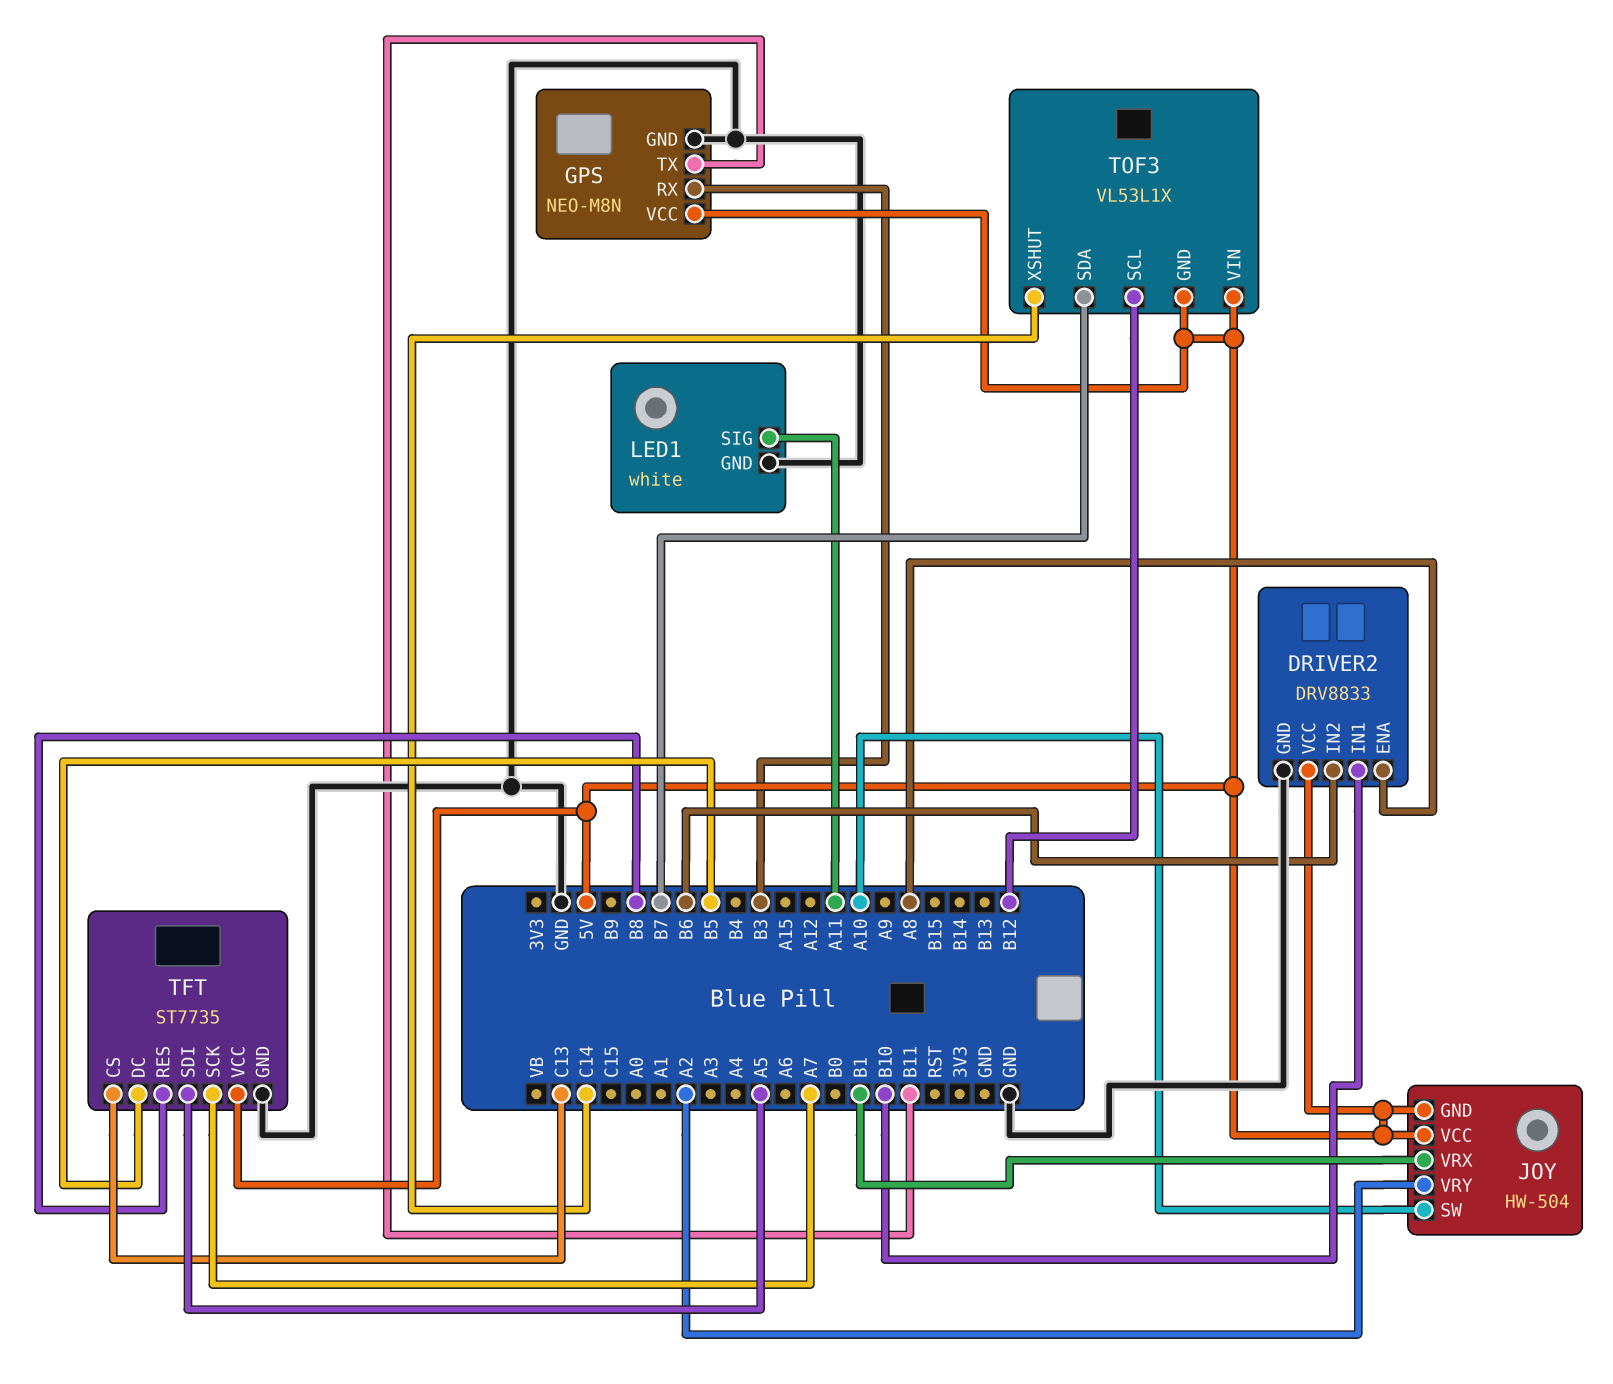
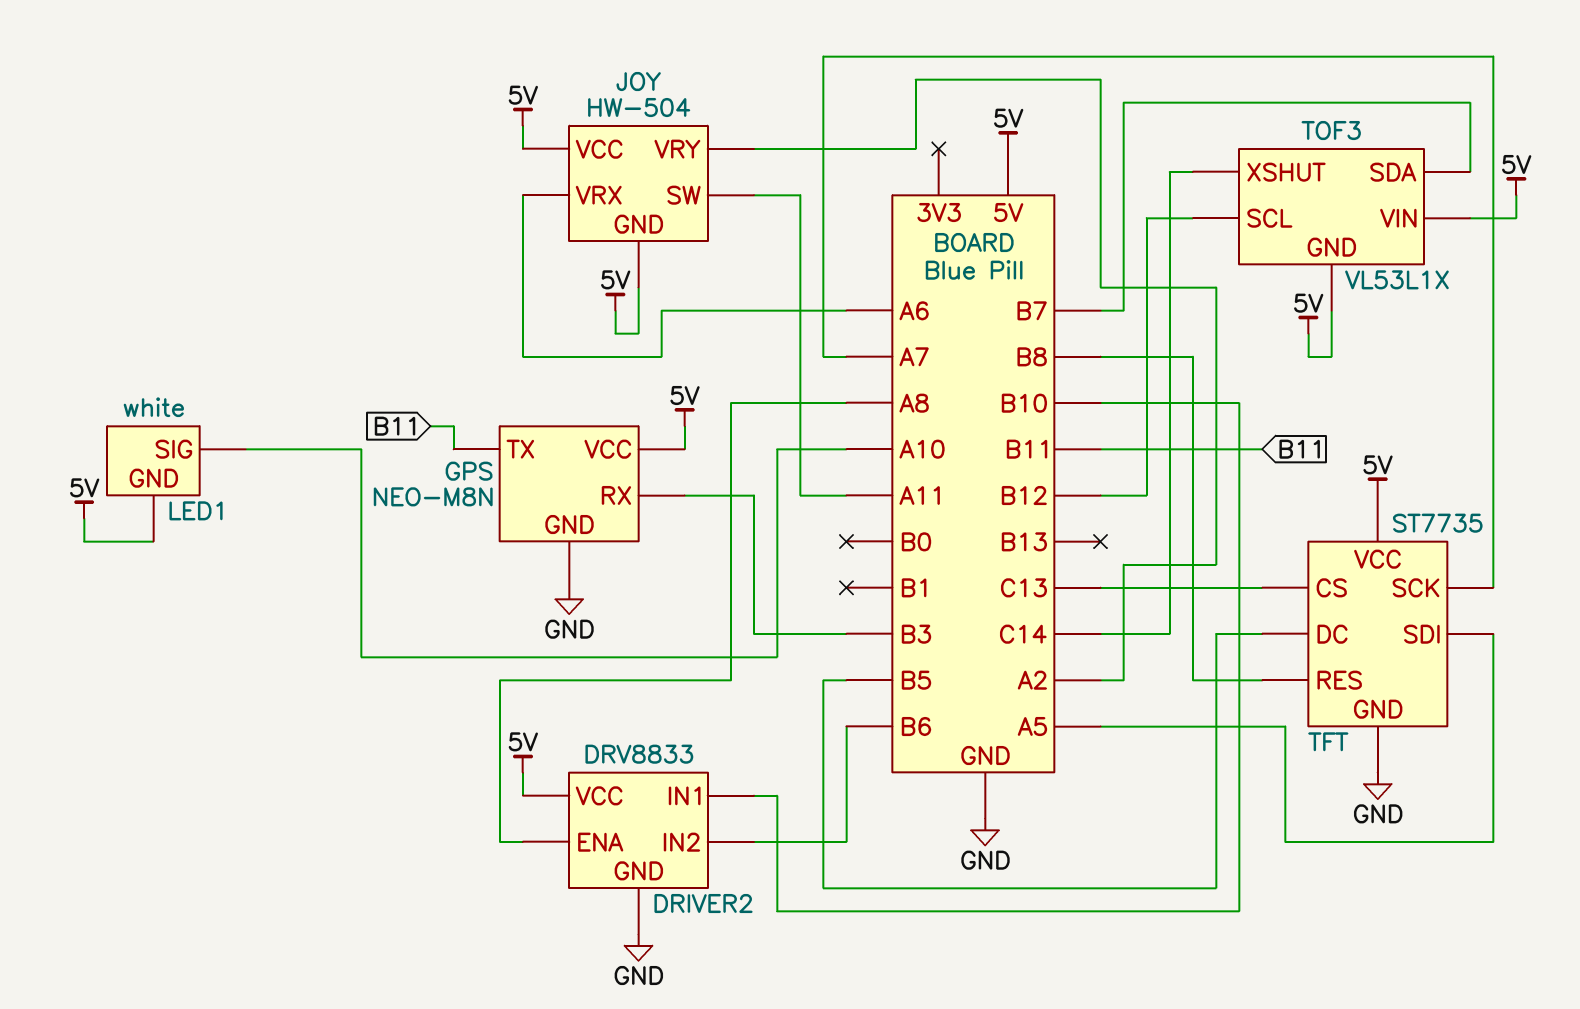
JOY pin SW: A10 -> A11
JOY pin VRX: B1 -> A6
LED1 pin GND: GND -> 5V
LED1 pin SIG: A11 -> A10

